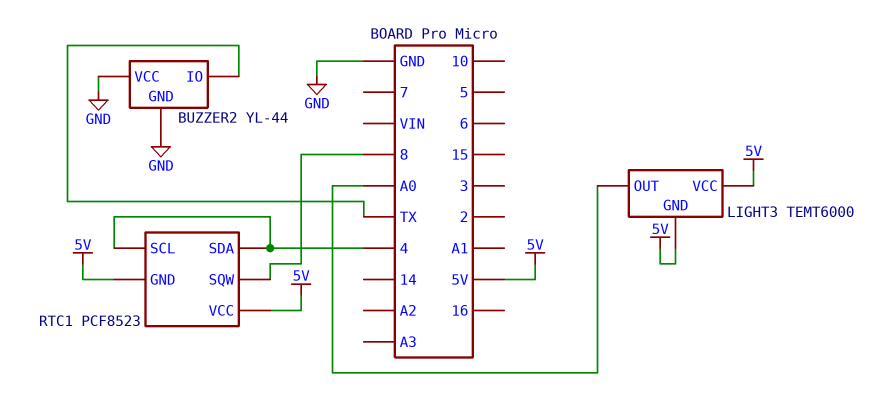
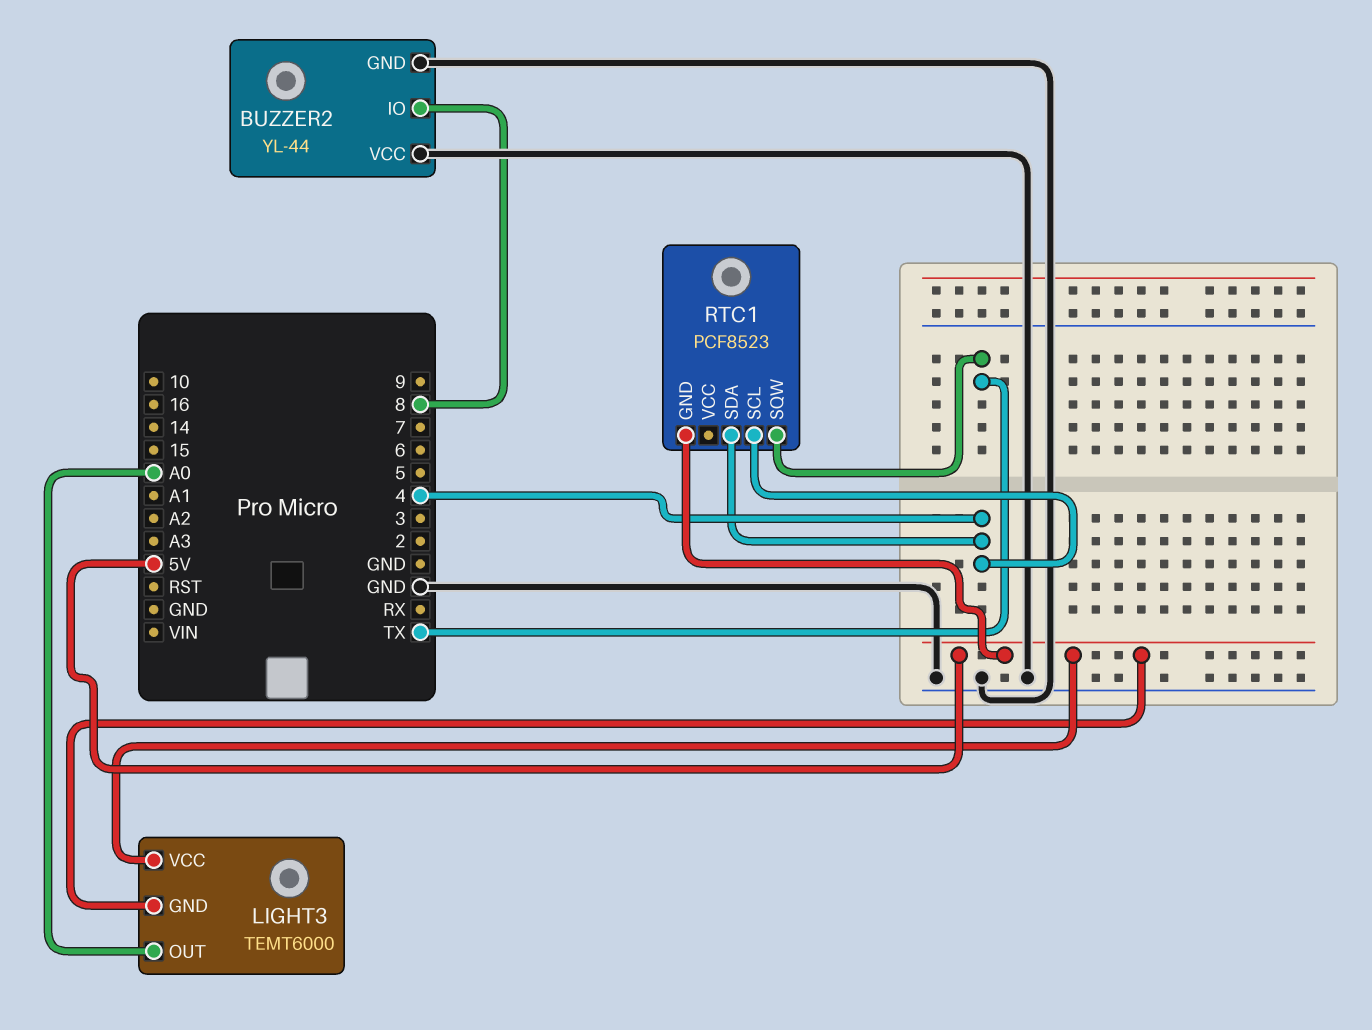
BUZZER2 pin IO: TX -> 8
RTC1 pin SQW: 8 -> TX
RTC1 pin VCC: 5V -> none

